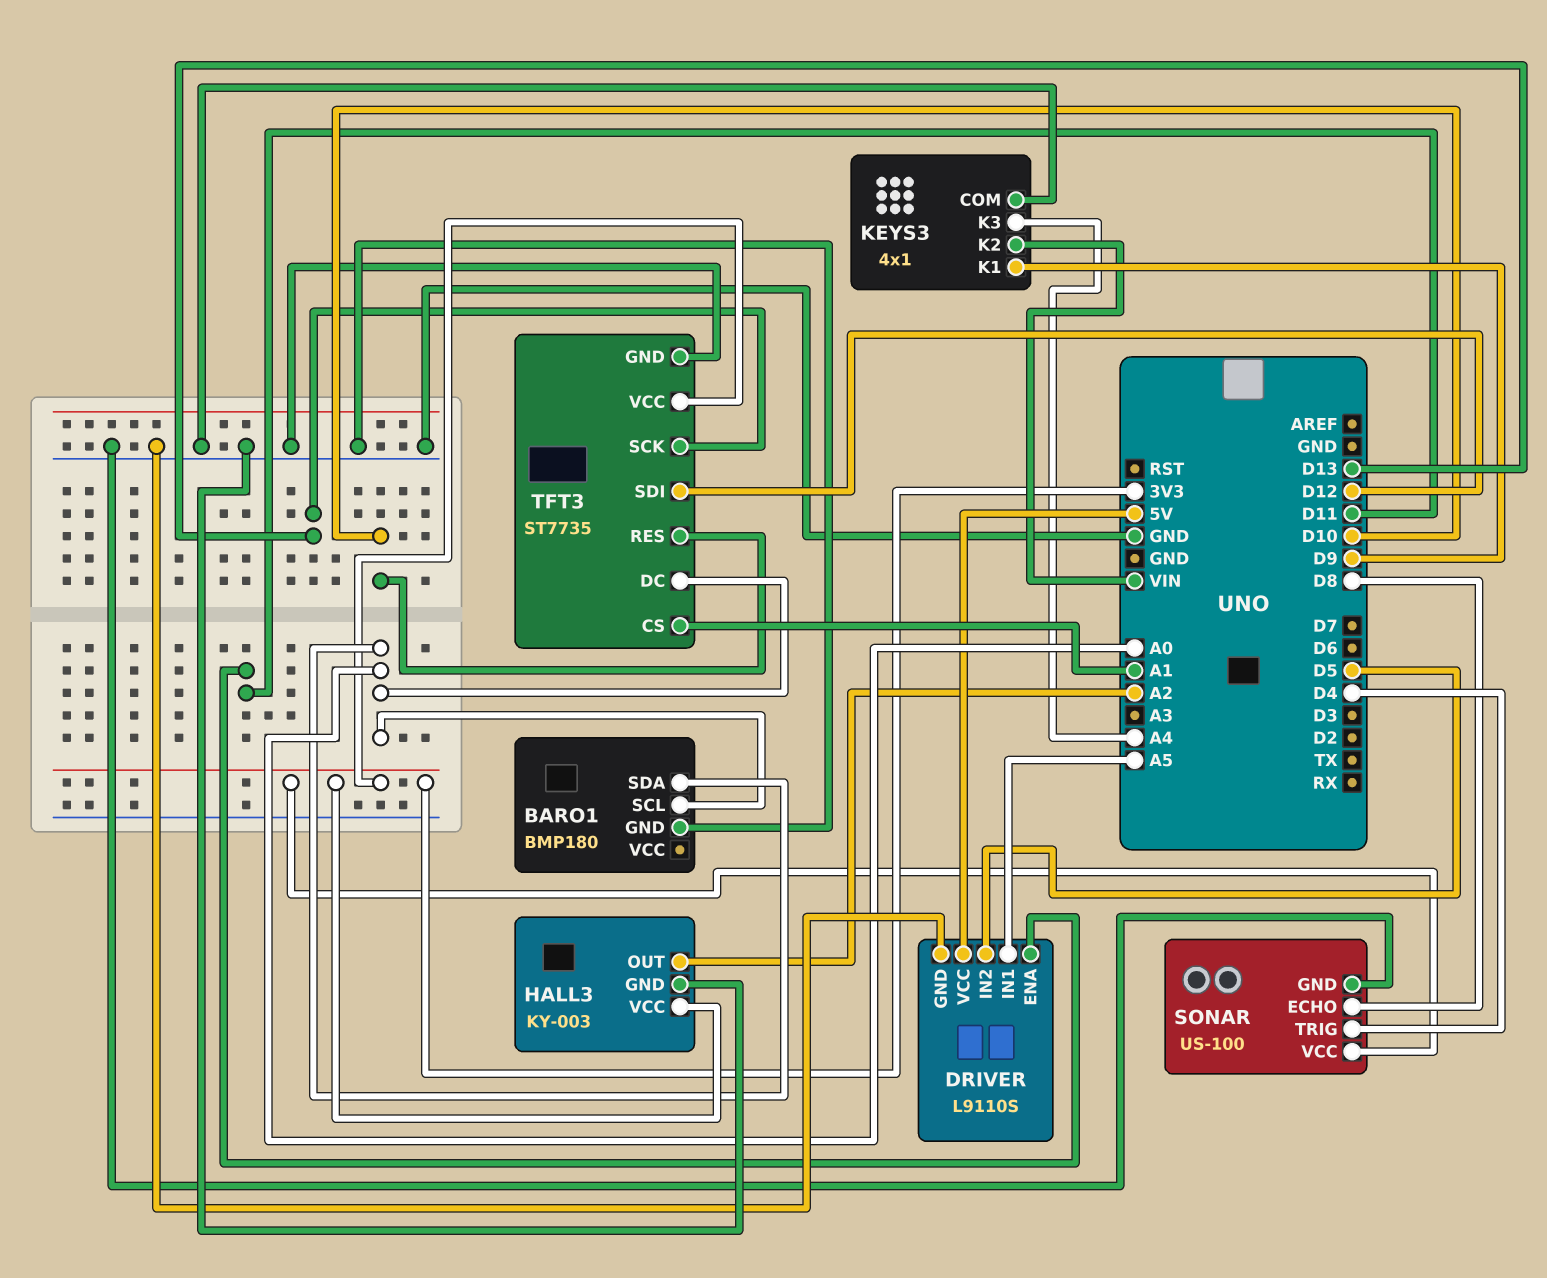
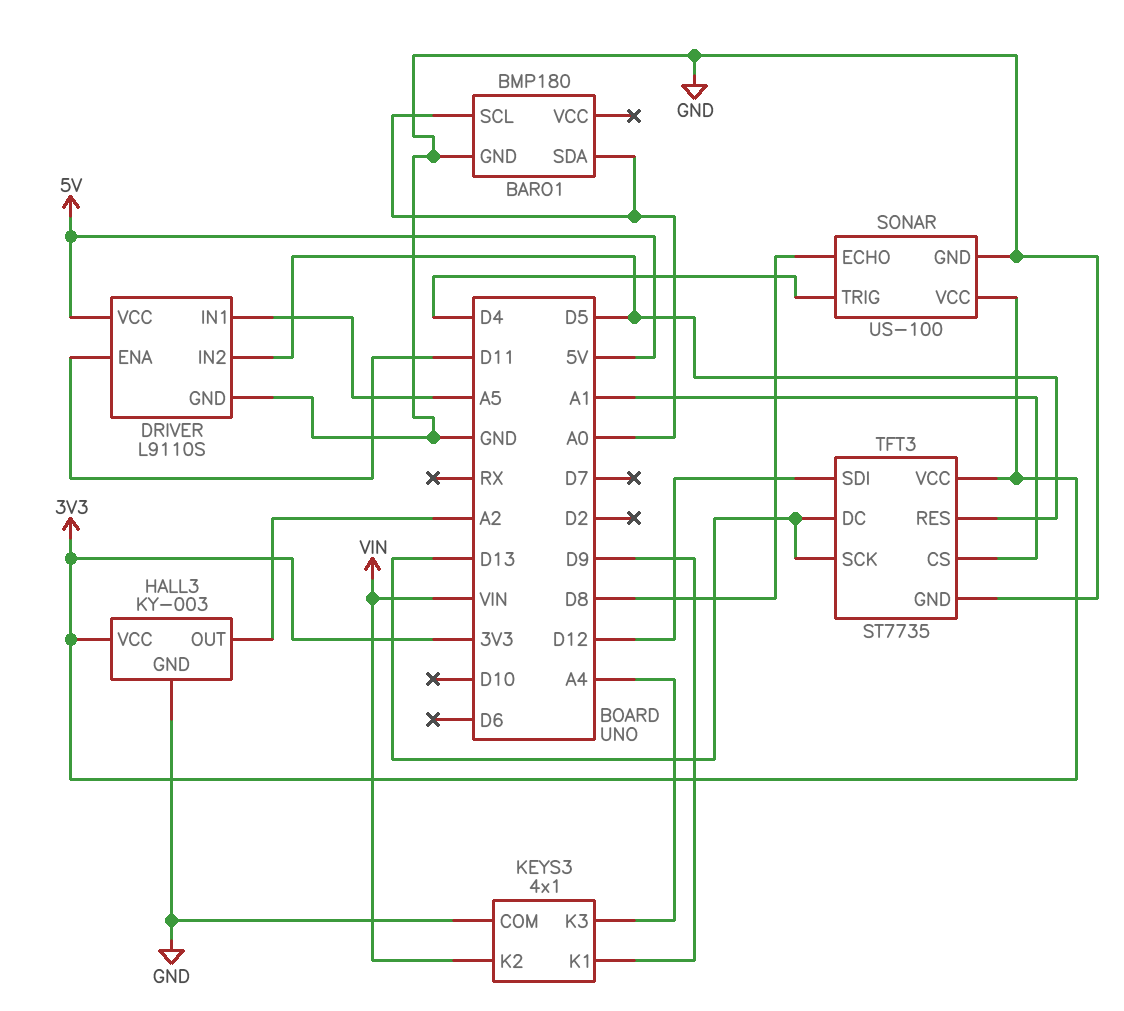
TFT3 pin DC: A0 -> D13
TFT3 pin RES: D10 -> D5

